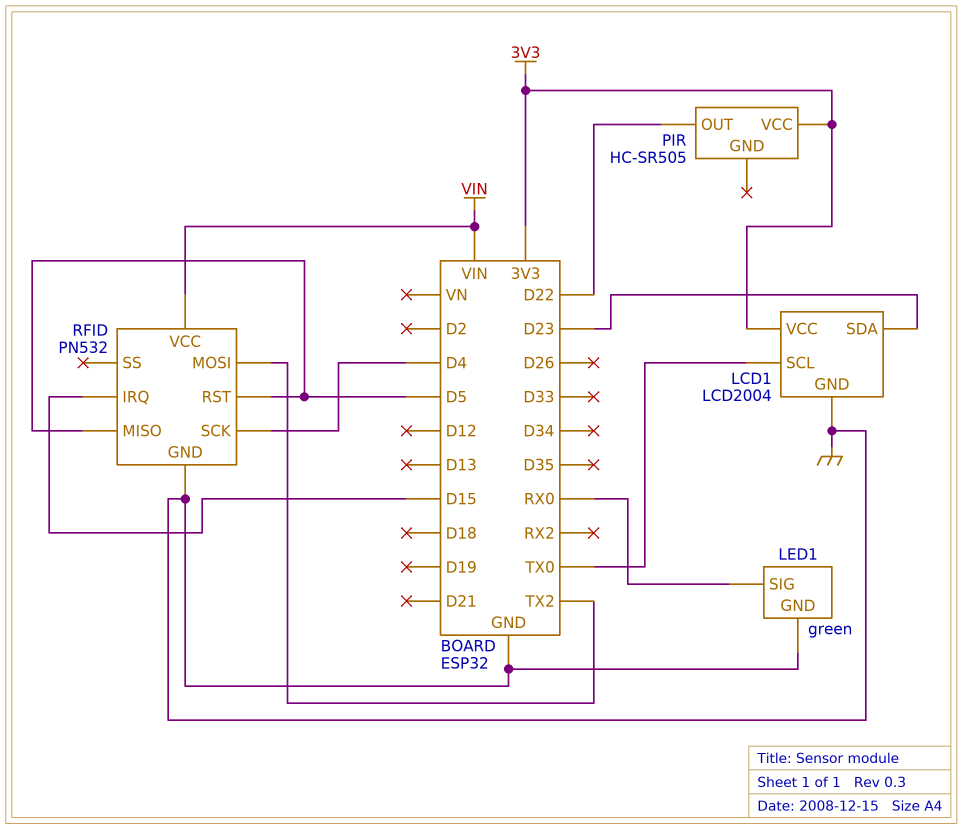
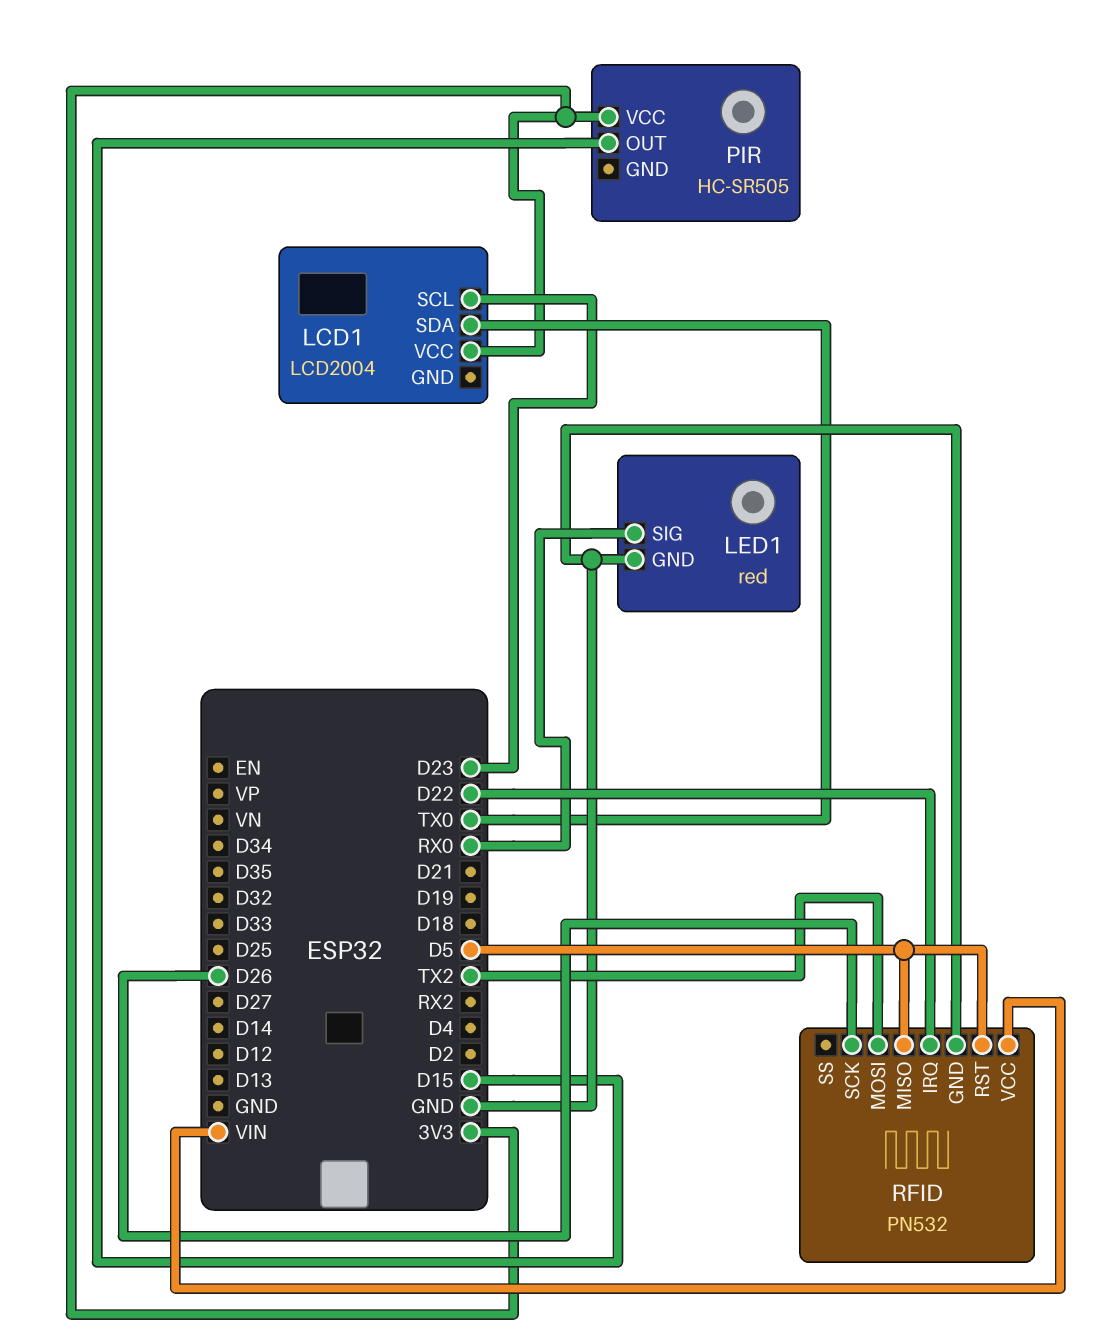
LCD1 pin GND: GND -> none
LCD1 pin SCL: TX0 -> D23
LCD1 pin SDA: D23 -> TX0
LED1: green -> red
PIR pin OUT: D22 -> D15
RFID pin IRQ: D15 -> D22
RFID pin SCK: D4 -> D26

